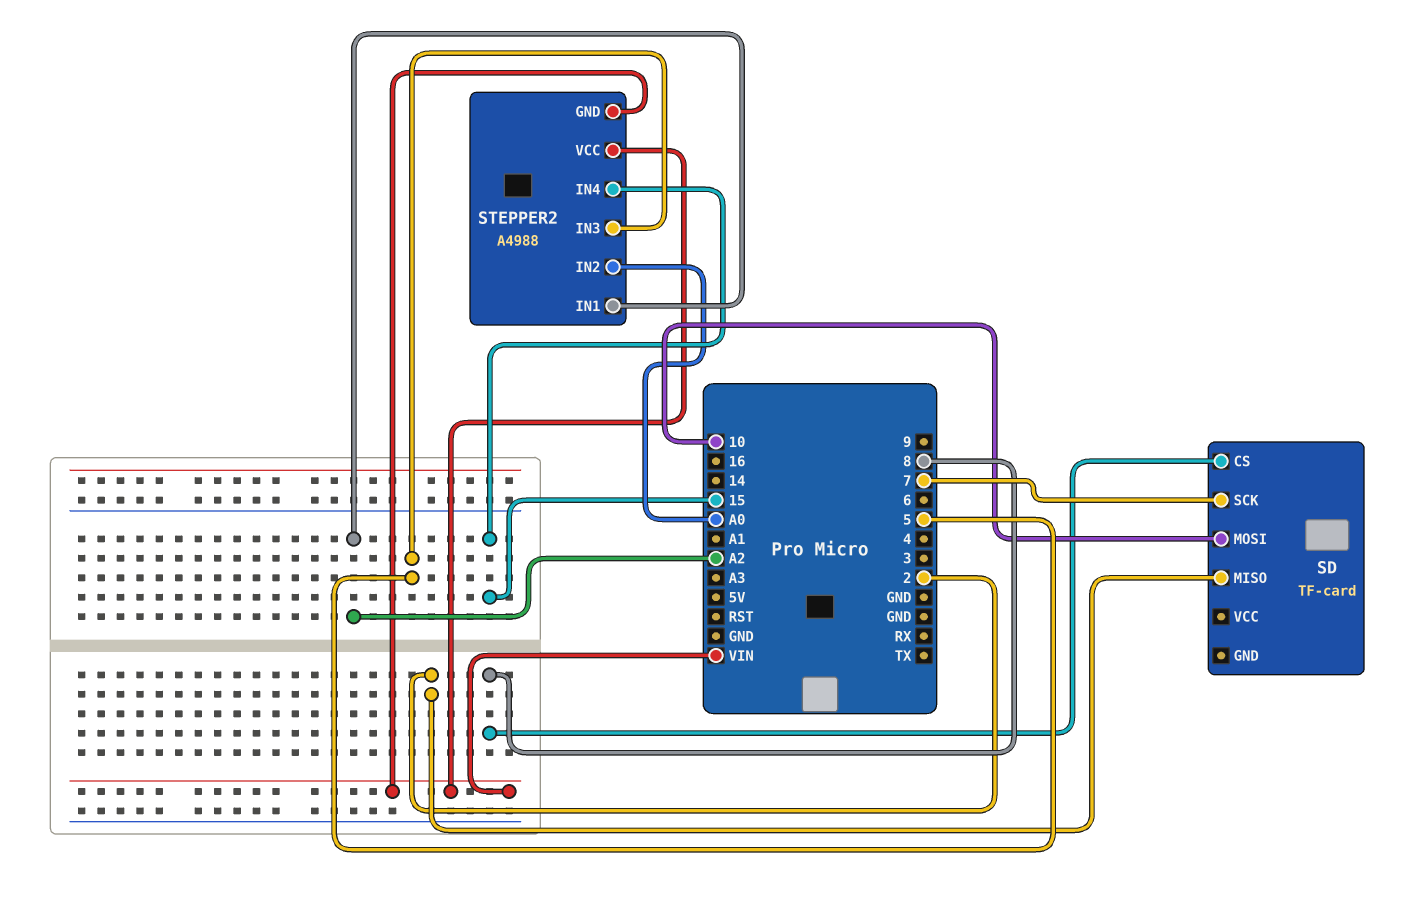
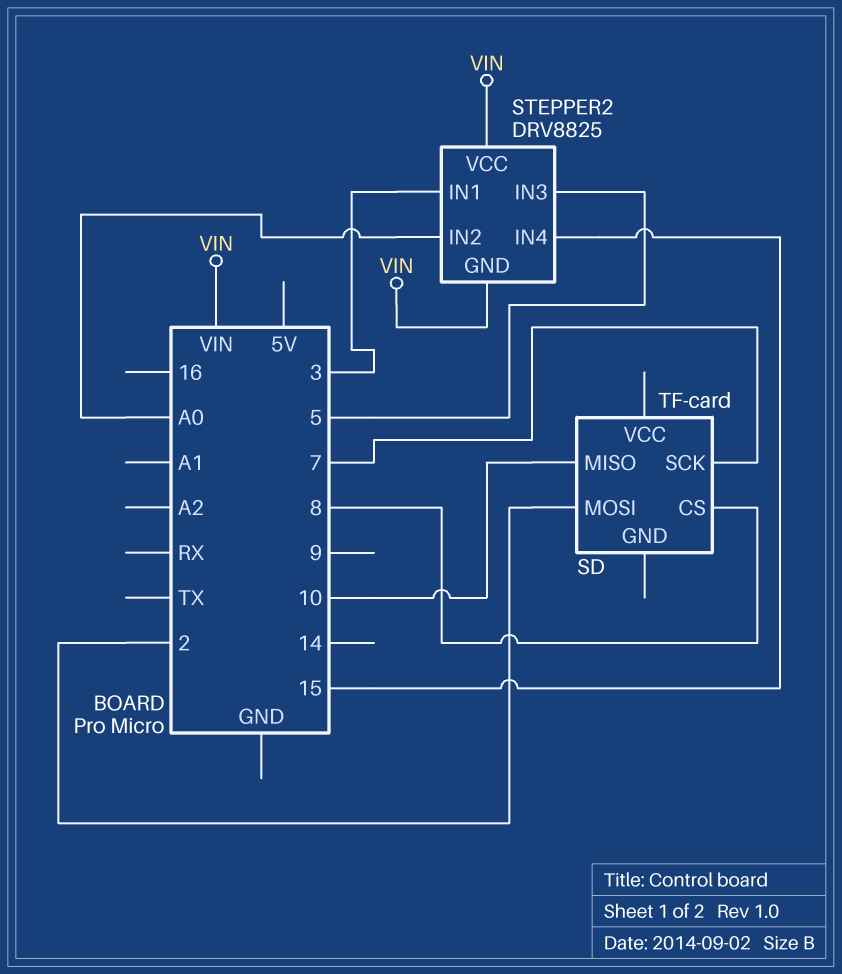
SD pin MISO: 2 -> 10
SD pin MOSI: 10 -> 2
STEPPER2: A4988 -> DRV8825
STEPPER2 pin IN1: A2 -> 3

